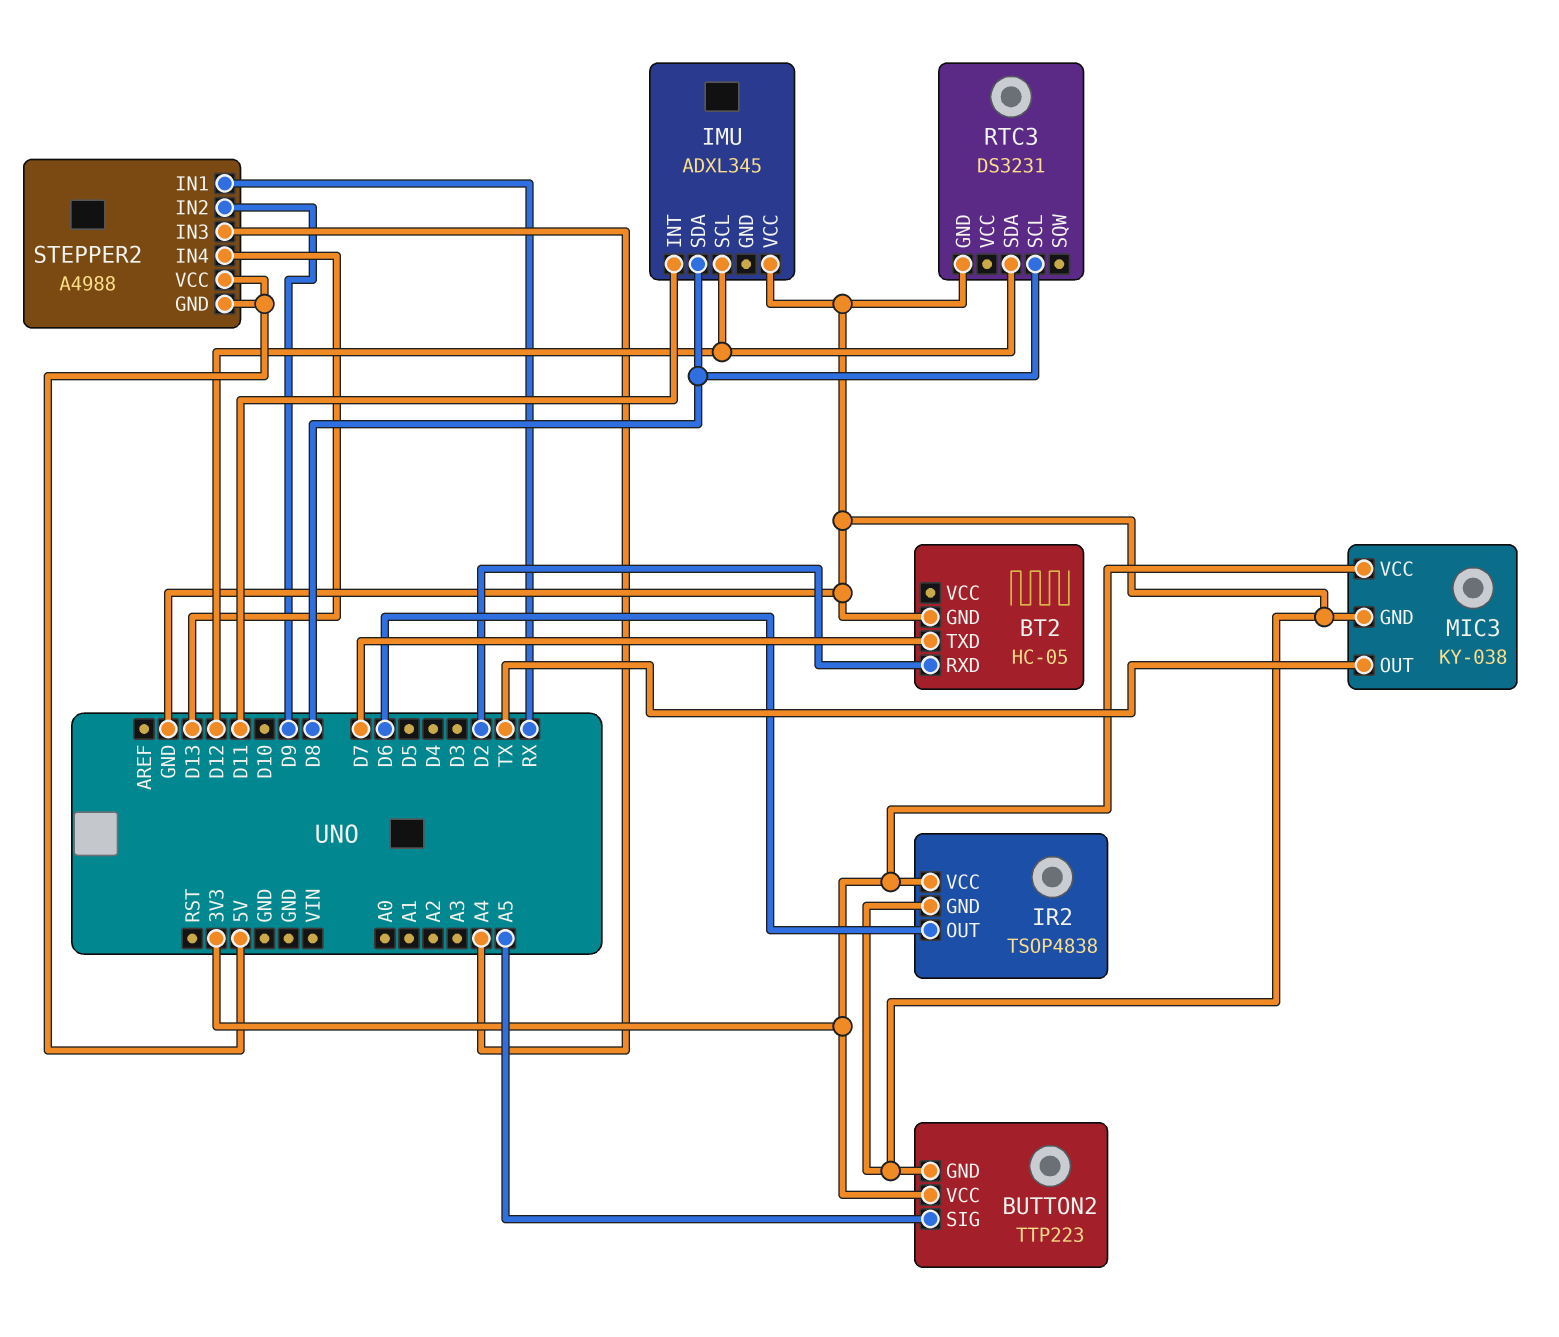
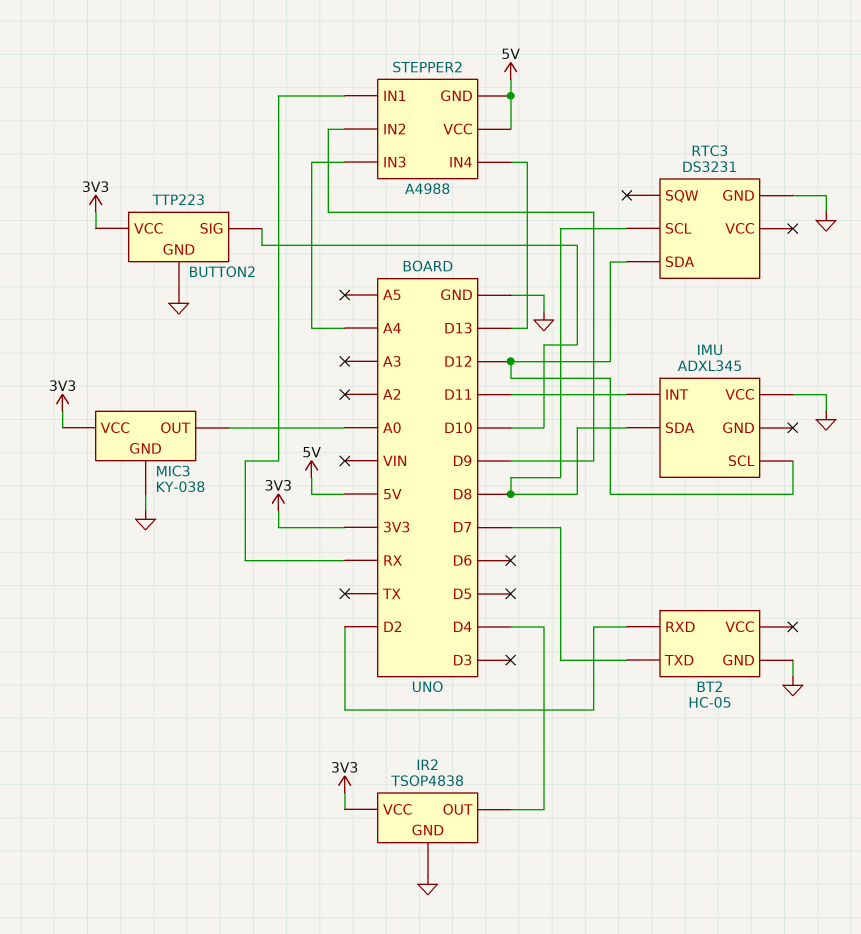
BUTTON2 pin SIG: A5 -> D10
IR2 pin OUT: D6 -> D4
MIC3 pin OUT: TX -> A0

